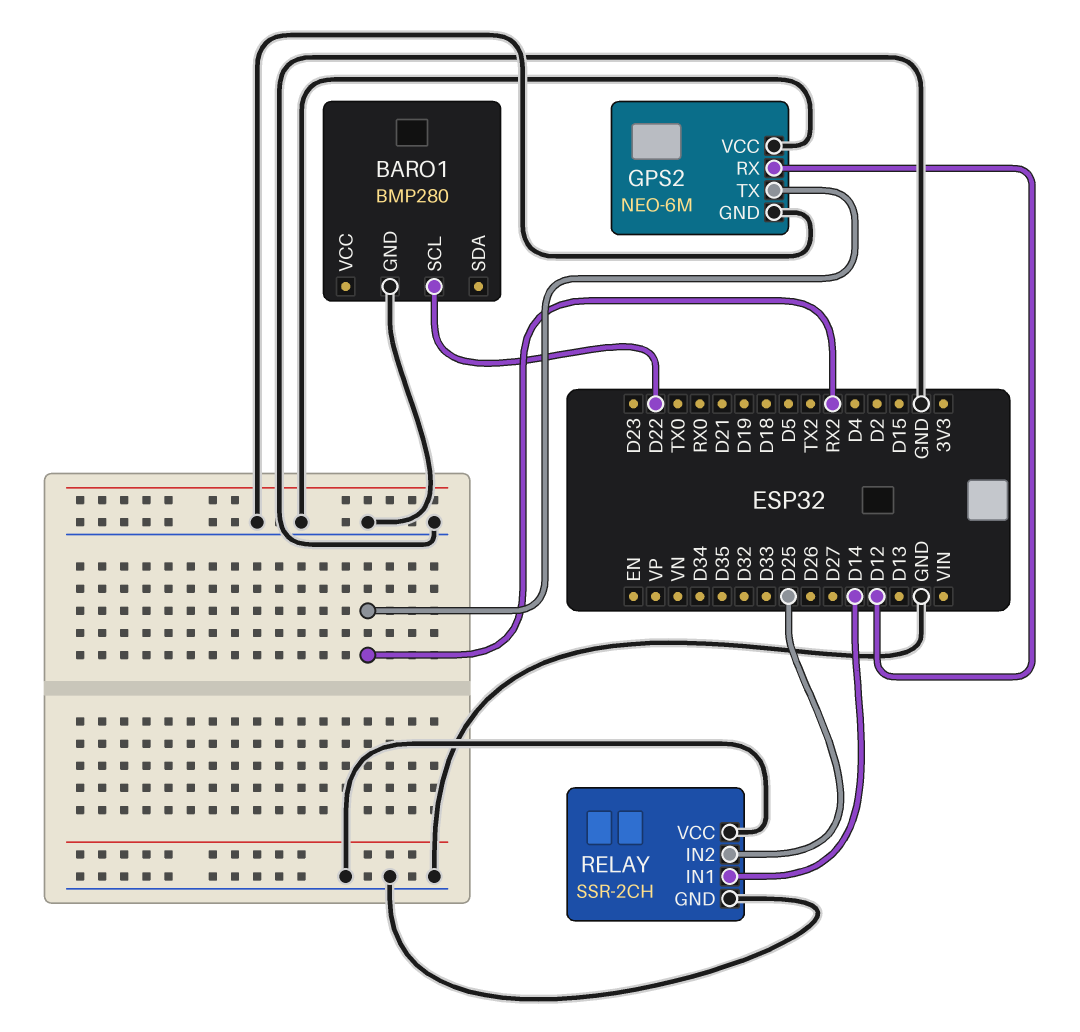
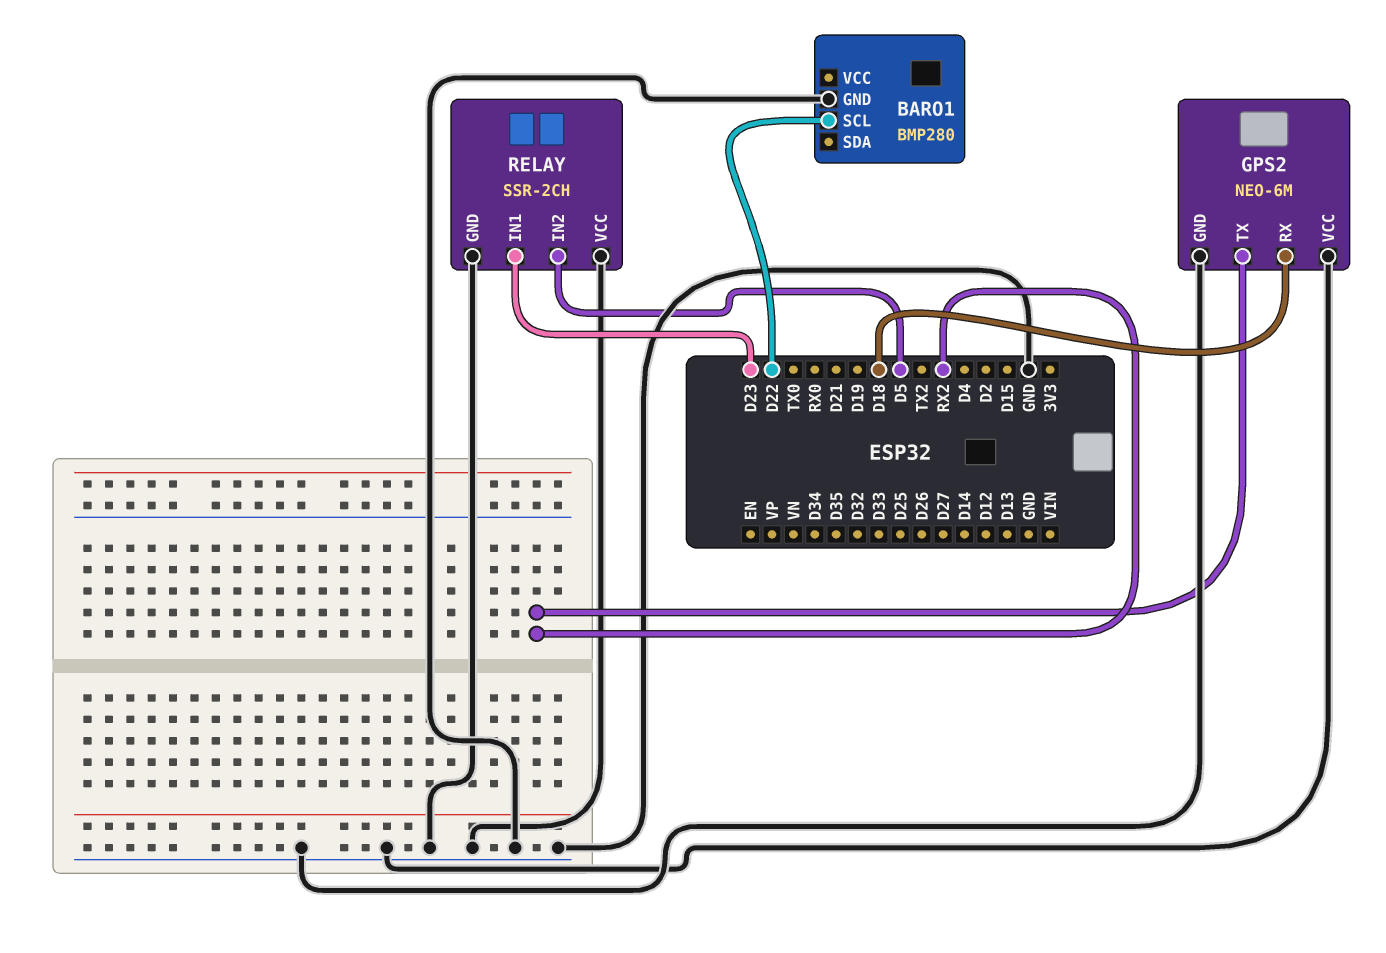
GPS2 pin RX: D12 -> D18
RELAY pin IN1: D14 -> D23
RELAY pin IN2: D25 -> D5

